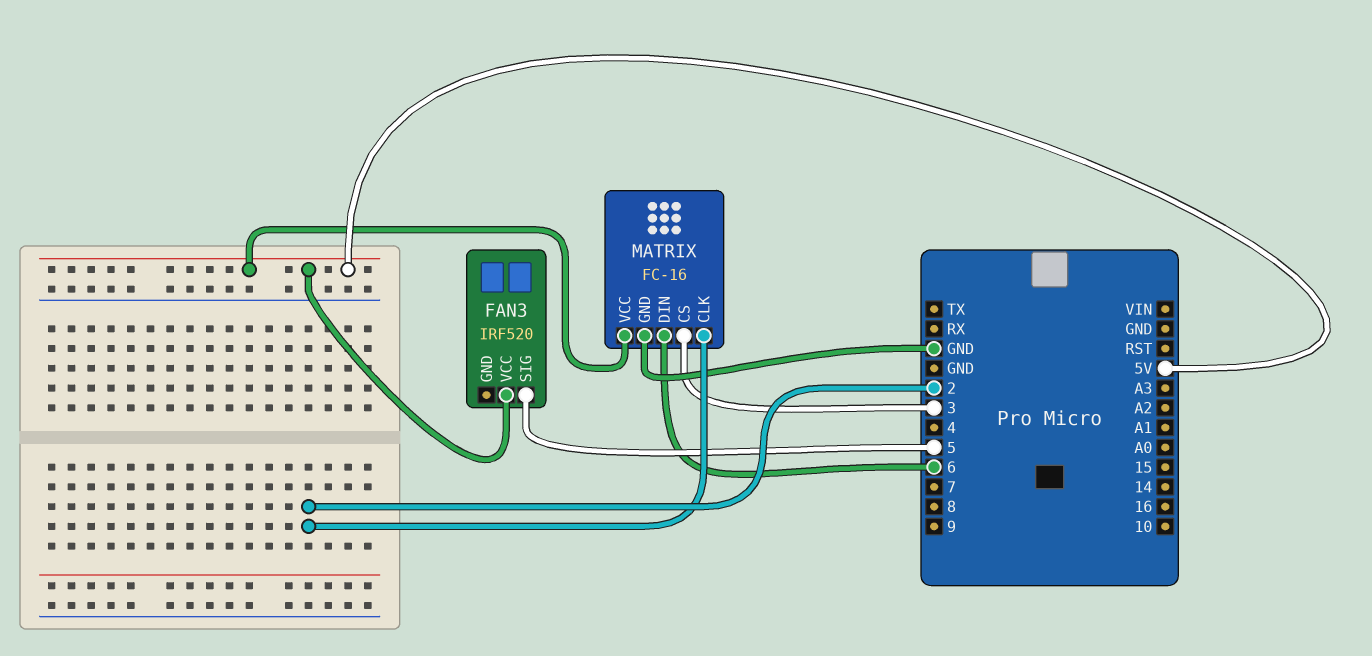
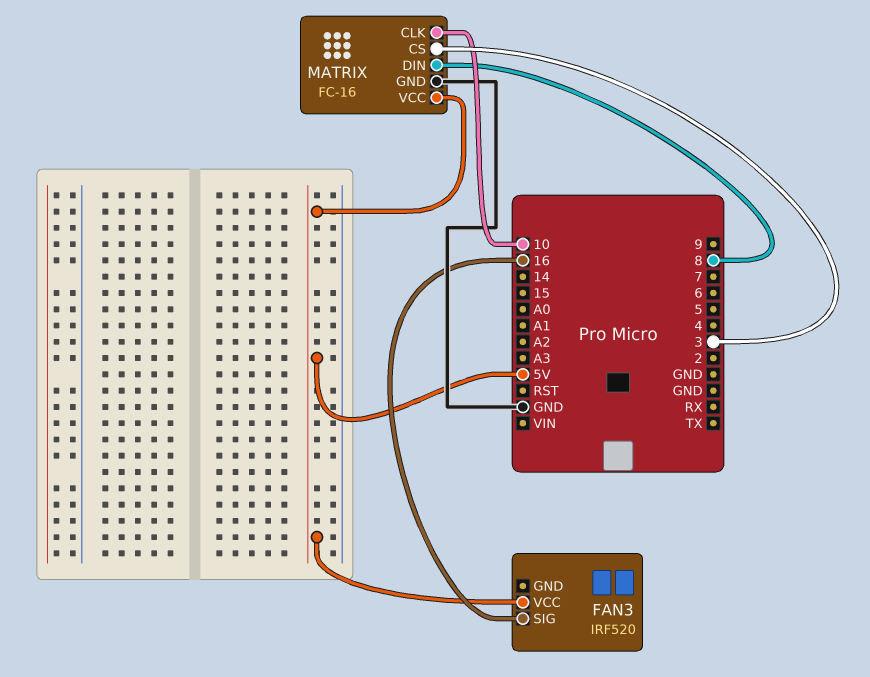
FAN3 pin SIG: 5 -> 16
MATRIX pin CLK: 2 -> 10
MATRIX pin DIN: 6 -> 8

